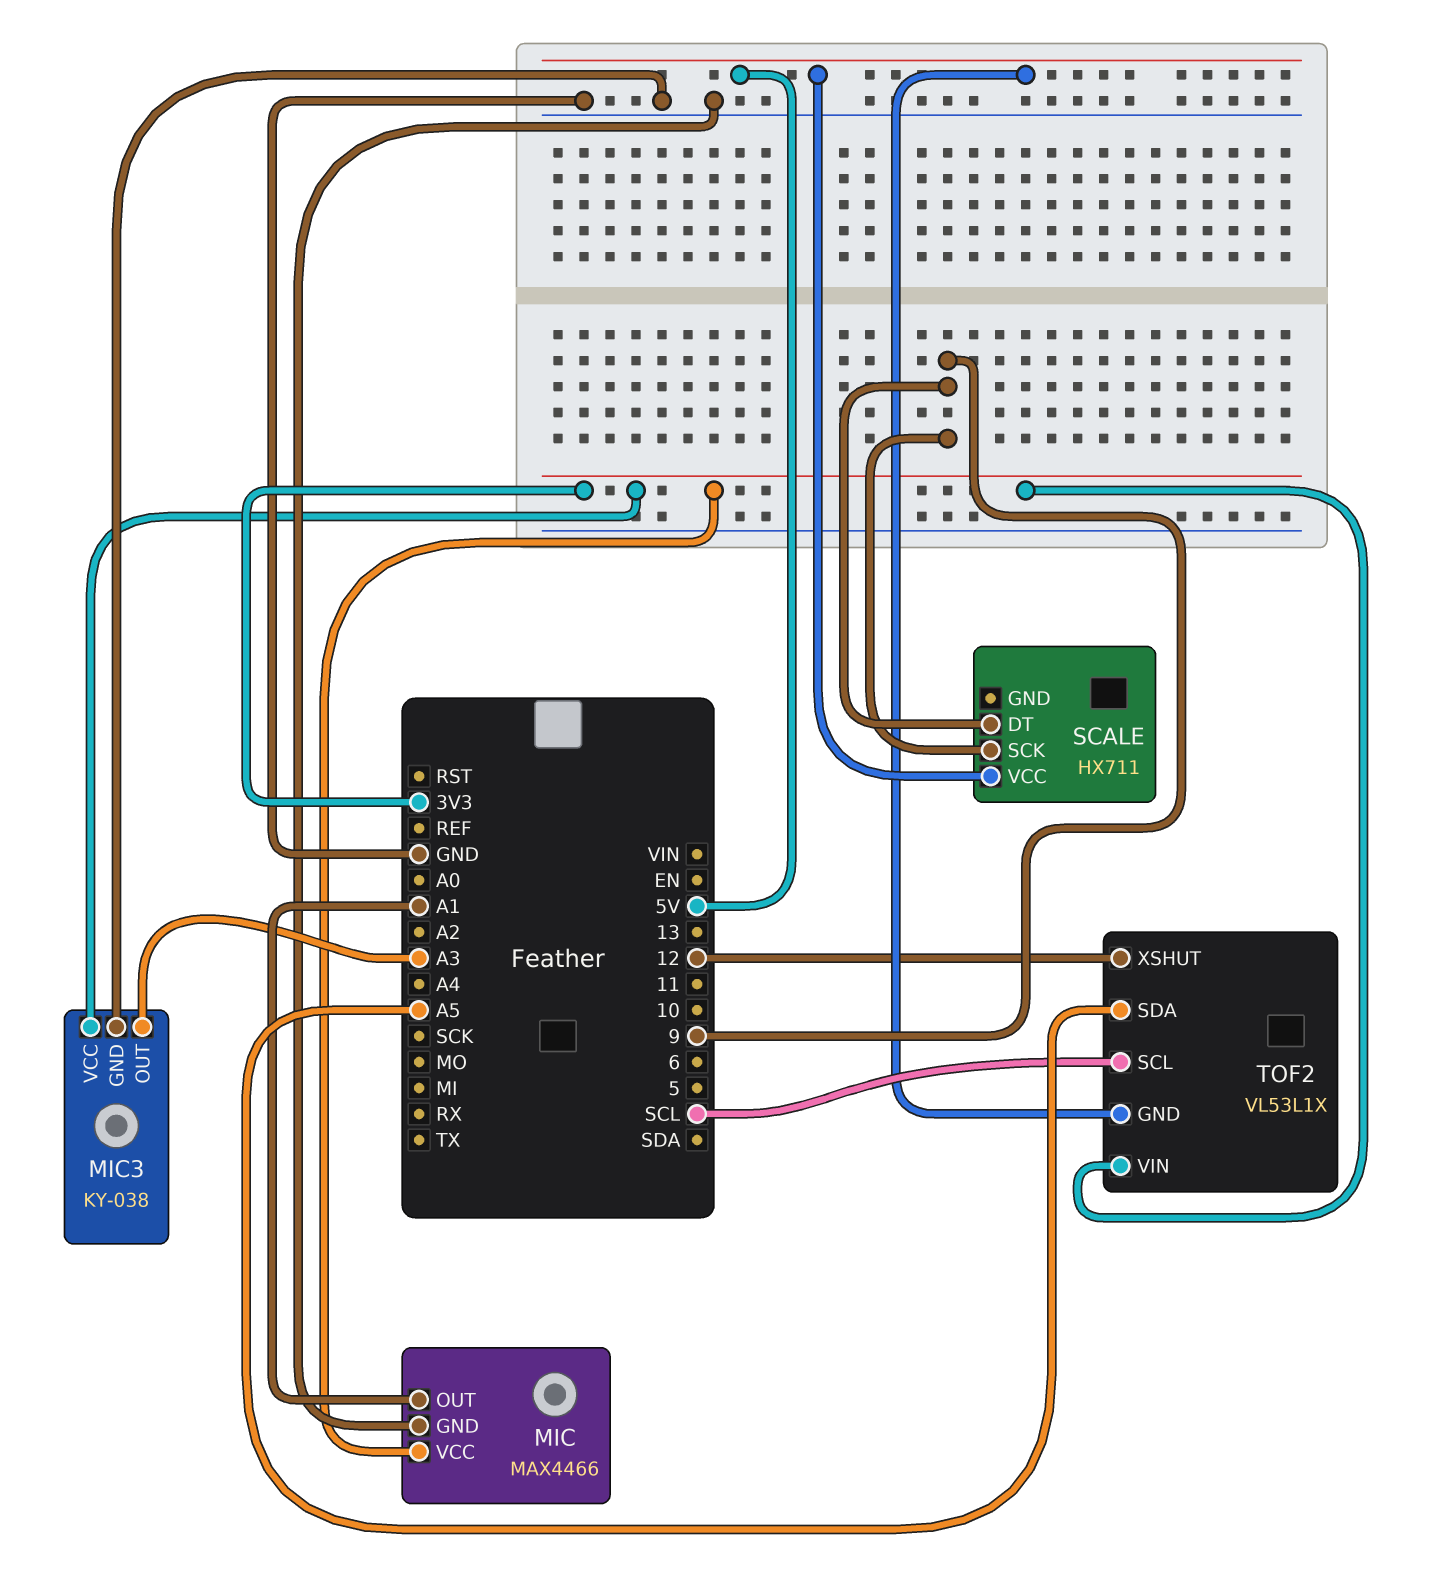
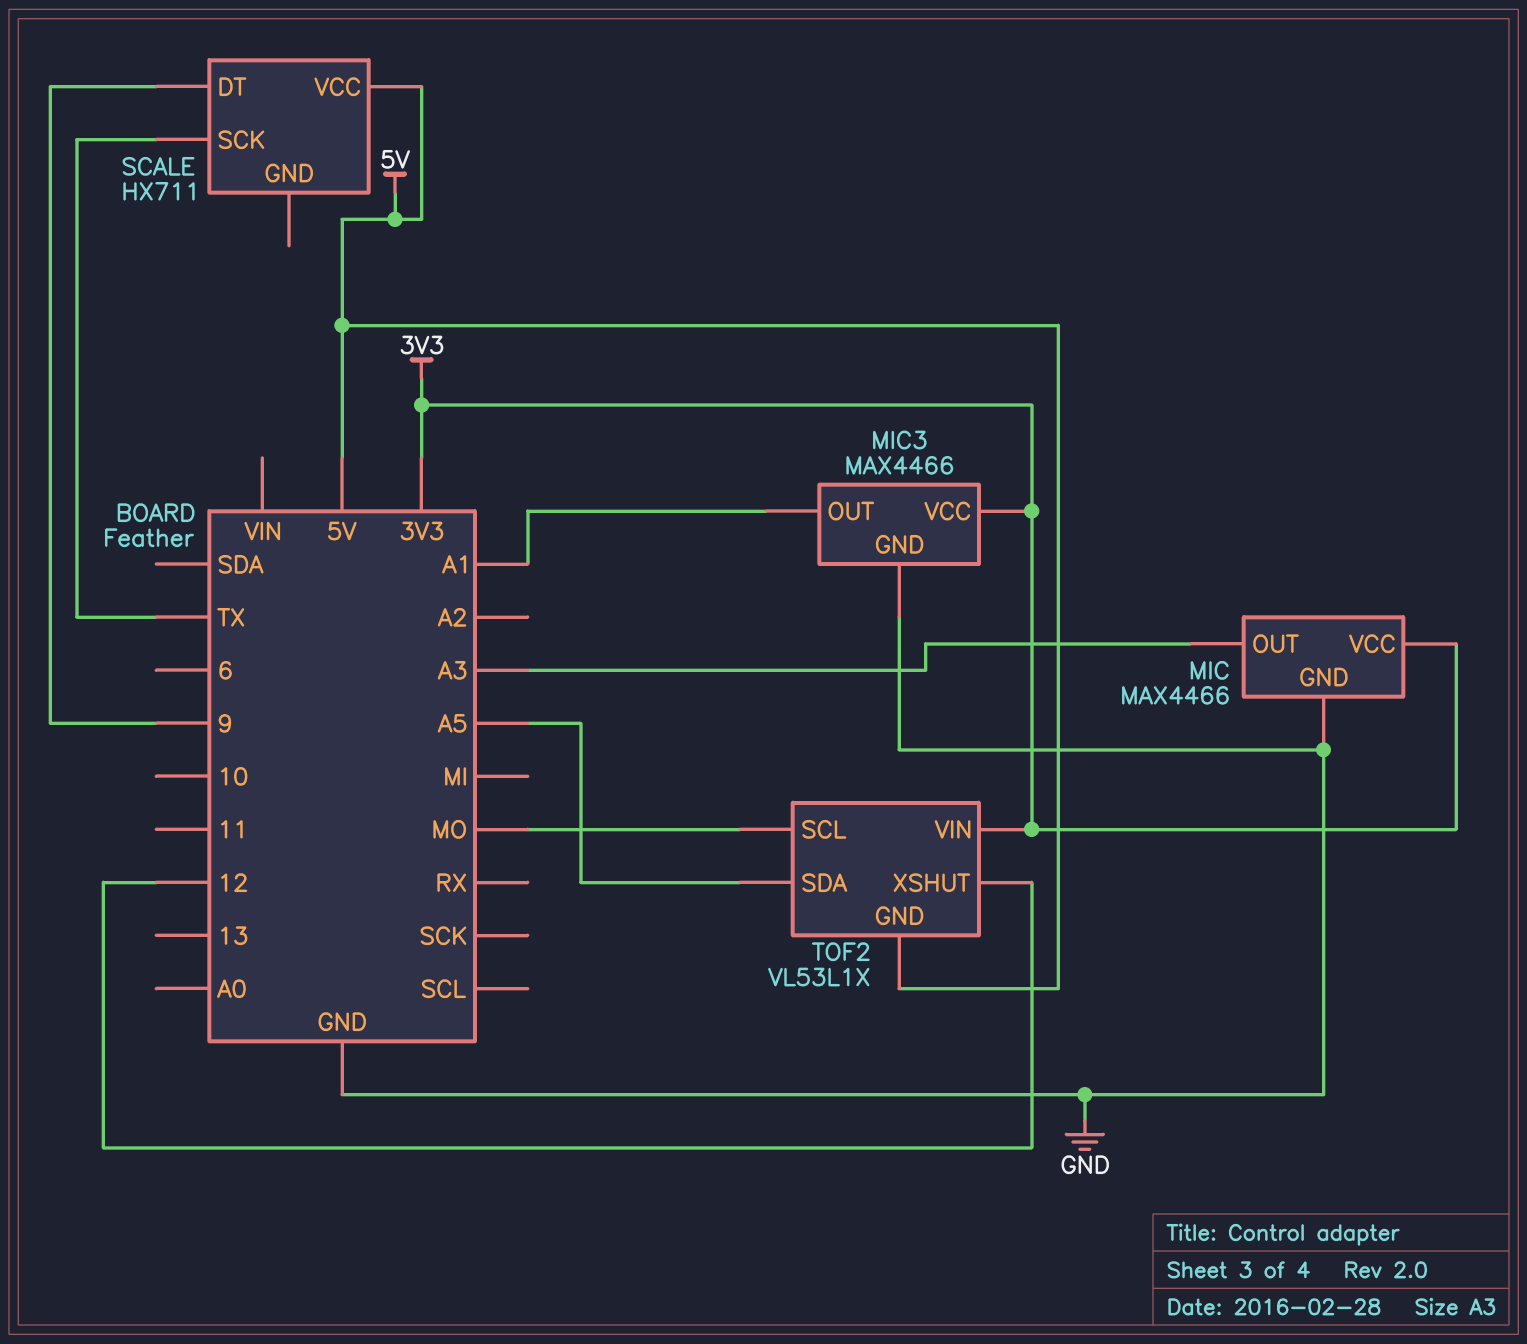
MIC pin OUT: A1 -> A3
MIC3: KY-038 -> MAX4466
MIC3 pin OUT: A3 -> A1
SCALE pin SCK: 9 -> TX
TOF2 pin SCL: SCL -> MO

